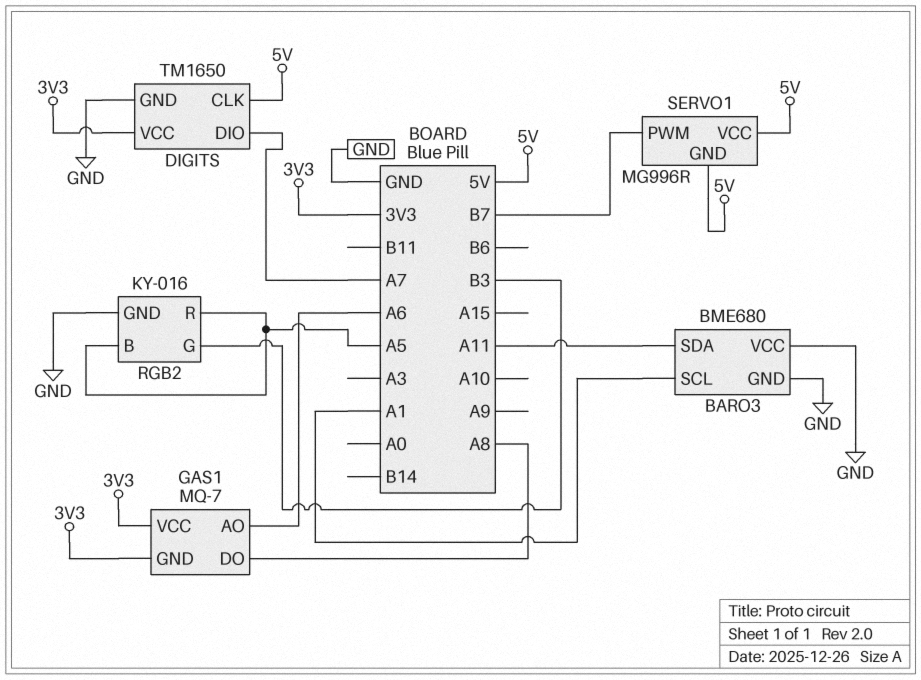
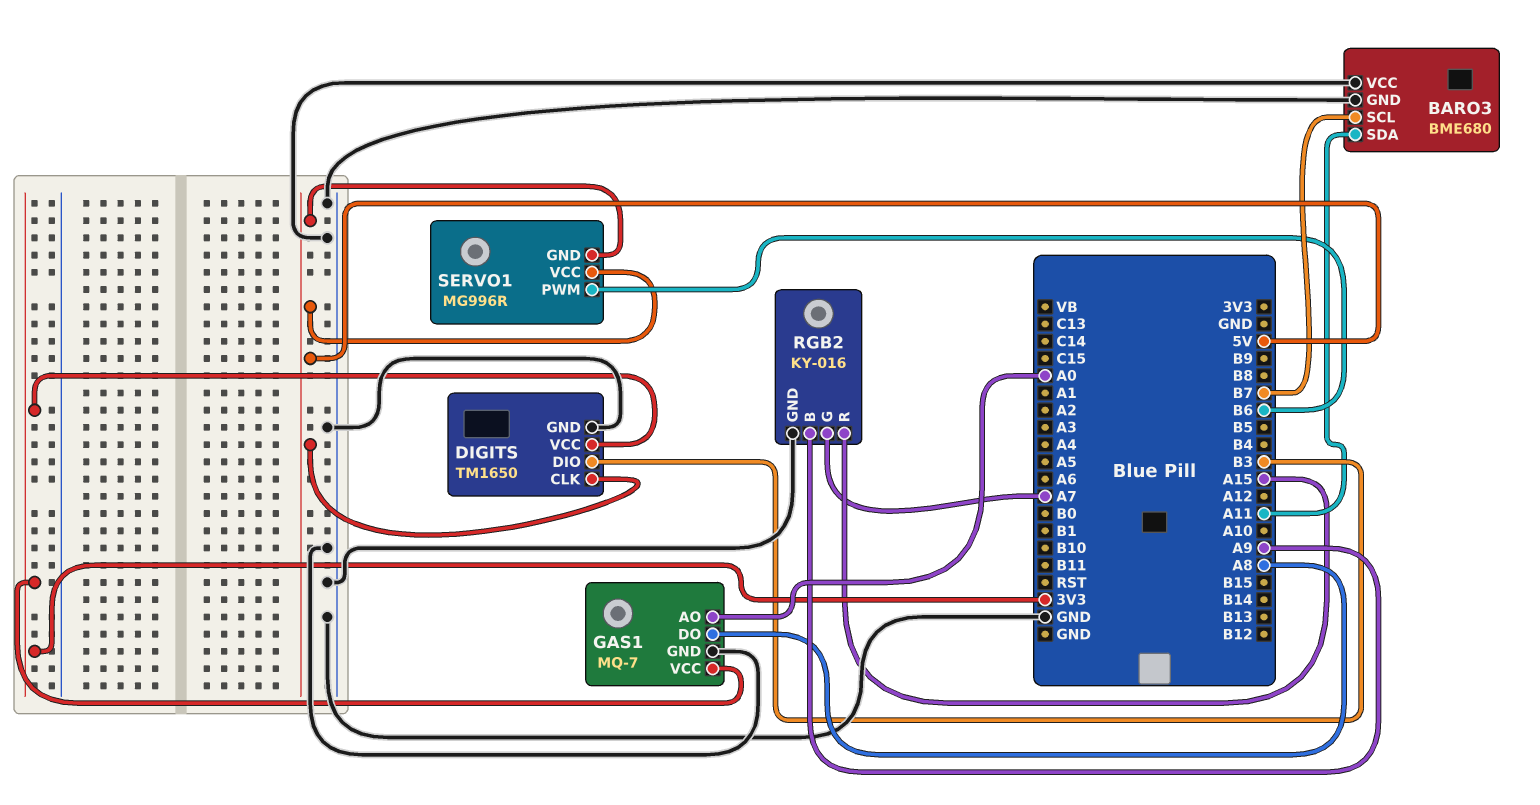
BARO3 pin SCL: A1 -> B7
DIGITS pin DIO: A7 -> B3
GAS1 pin AO: A6 -> A0
GAS1 pin GND: 3V3 -> GND
RGB2 pin B: A5 -> A9
RGB2 pin G: B3 -> A7
RGB2 pin R: A5 -> A15
SERVO1 pin PWM: B7 -> B6

